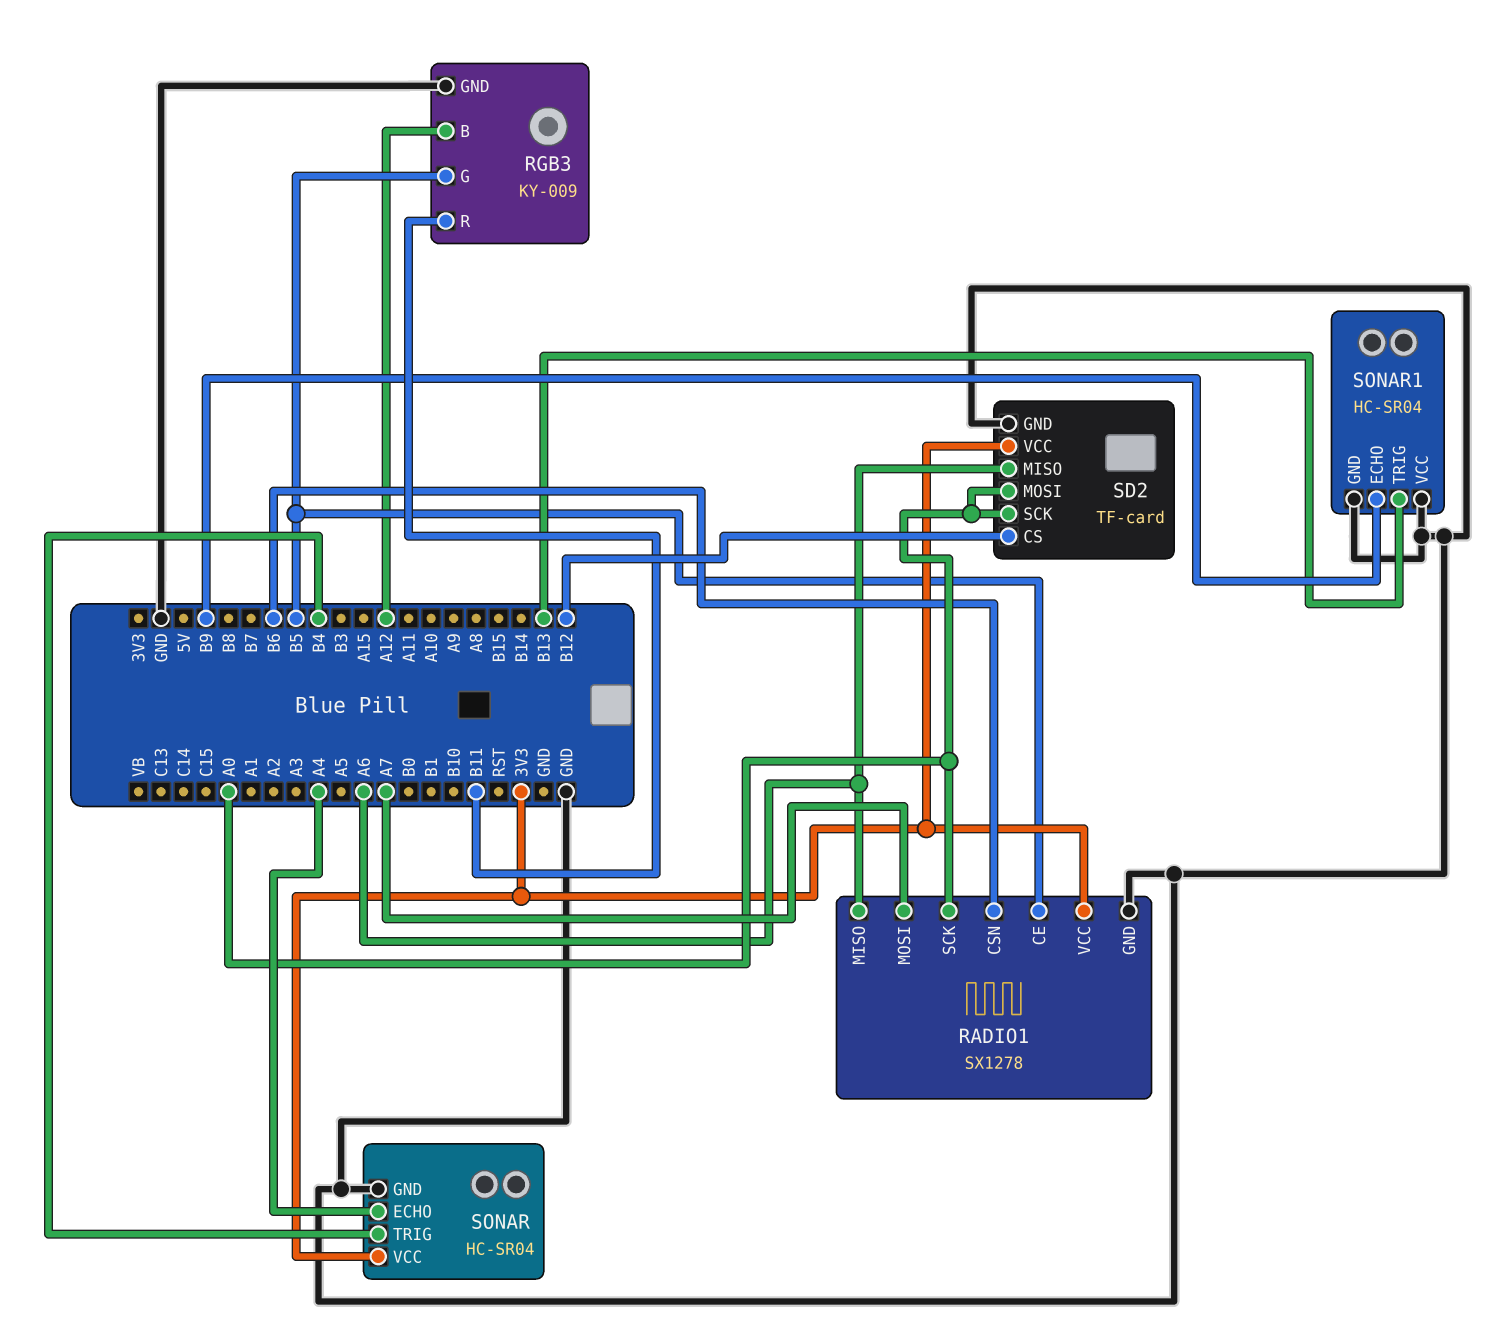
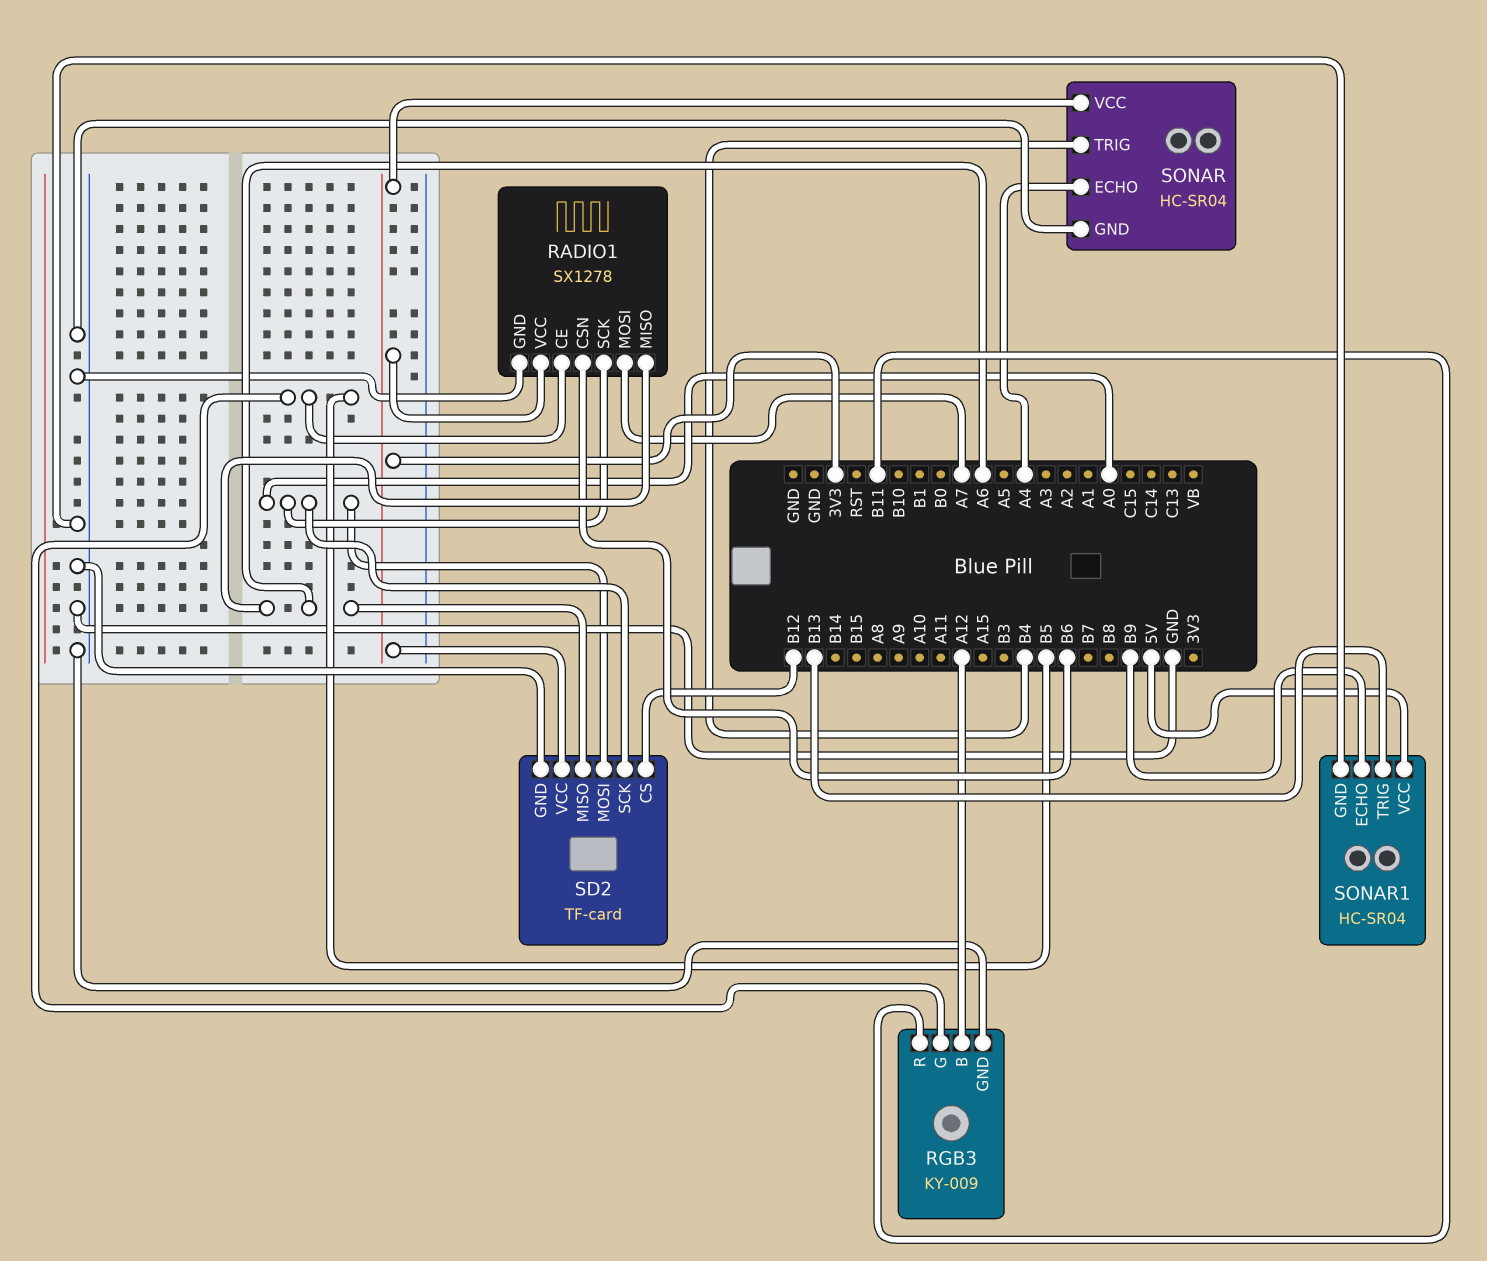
SONAR1 pin VCC: GND -> 5V

